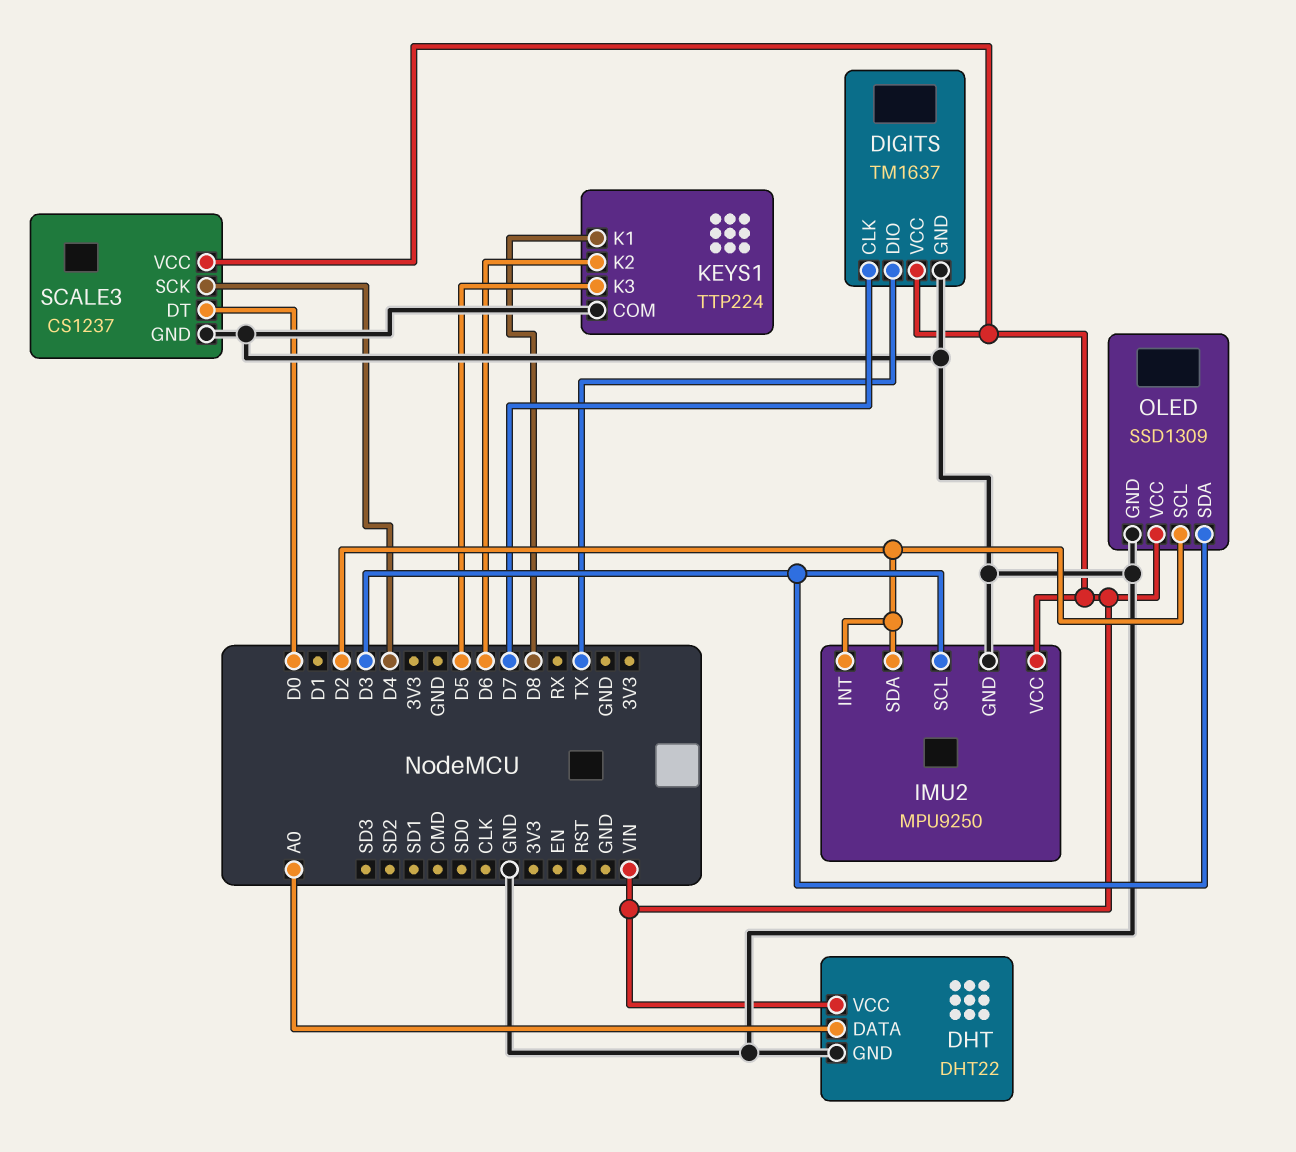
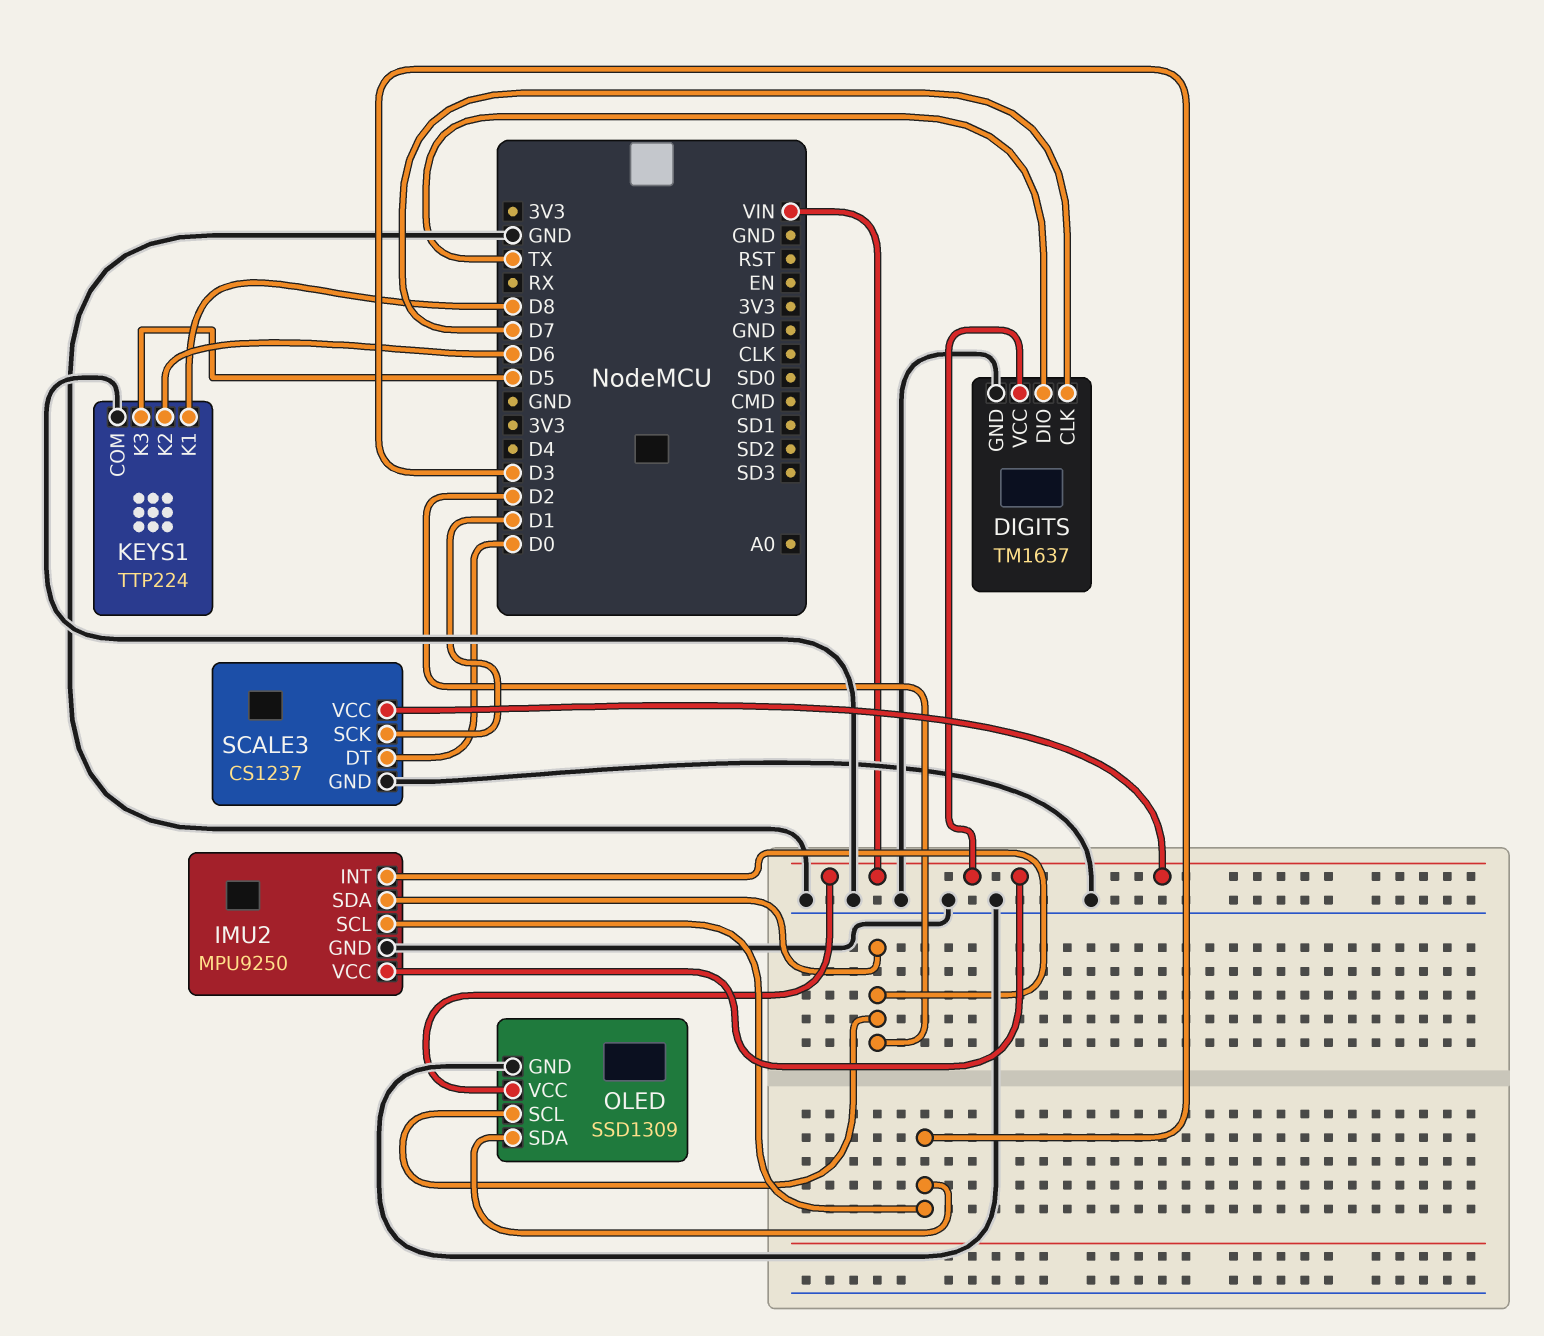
DHT: DHT22 -> none
DHT pin DATA: A0 -> none
DHT pin GND: GND -> none
DHT pin VCC: VIN -> none
SCALE3 pin SCK: D4 -> D1

